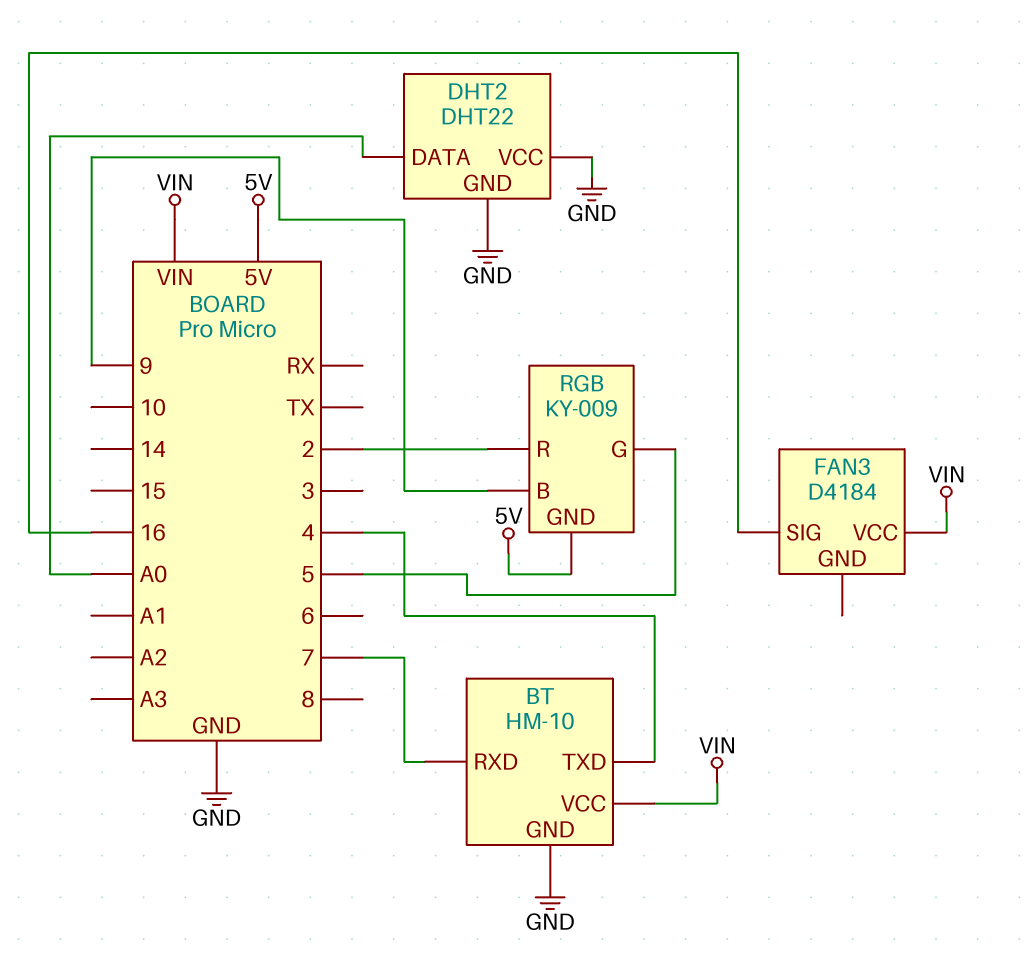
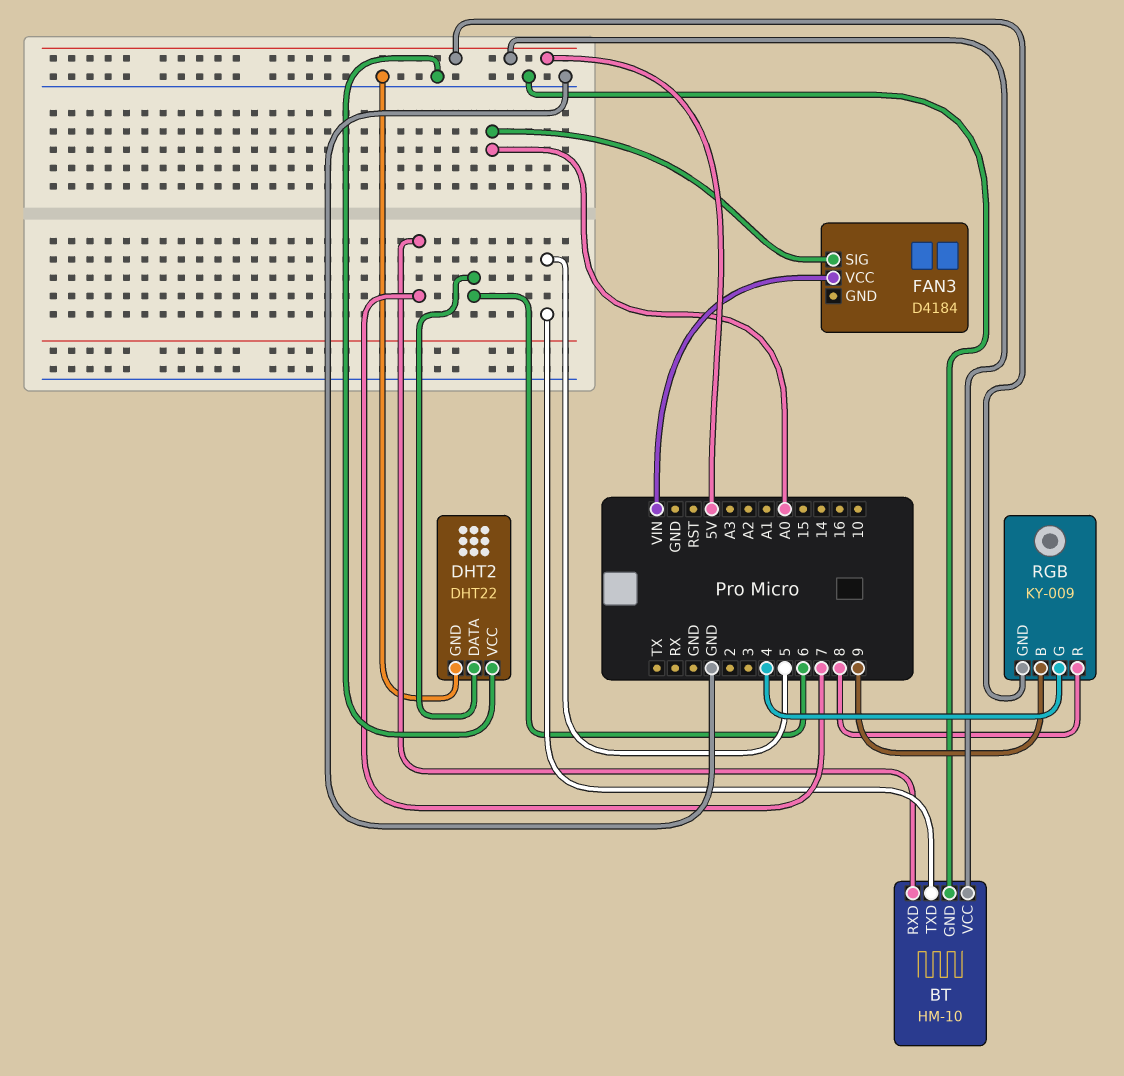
BT pin TXD: 4 -> 5
BT pin VCC: VIN -> 5V
DHT2 pin DATA: A0 -> 6
FAN3 pin SIG: 16 -> A0
RGB pin G: 5 -> 4
RGB pin R: 2 -> 8

